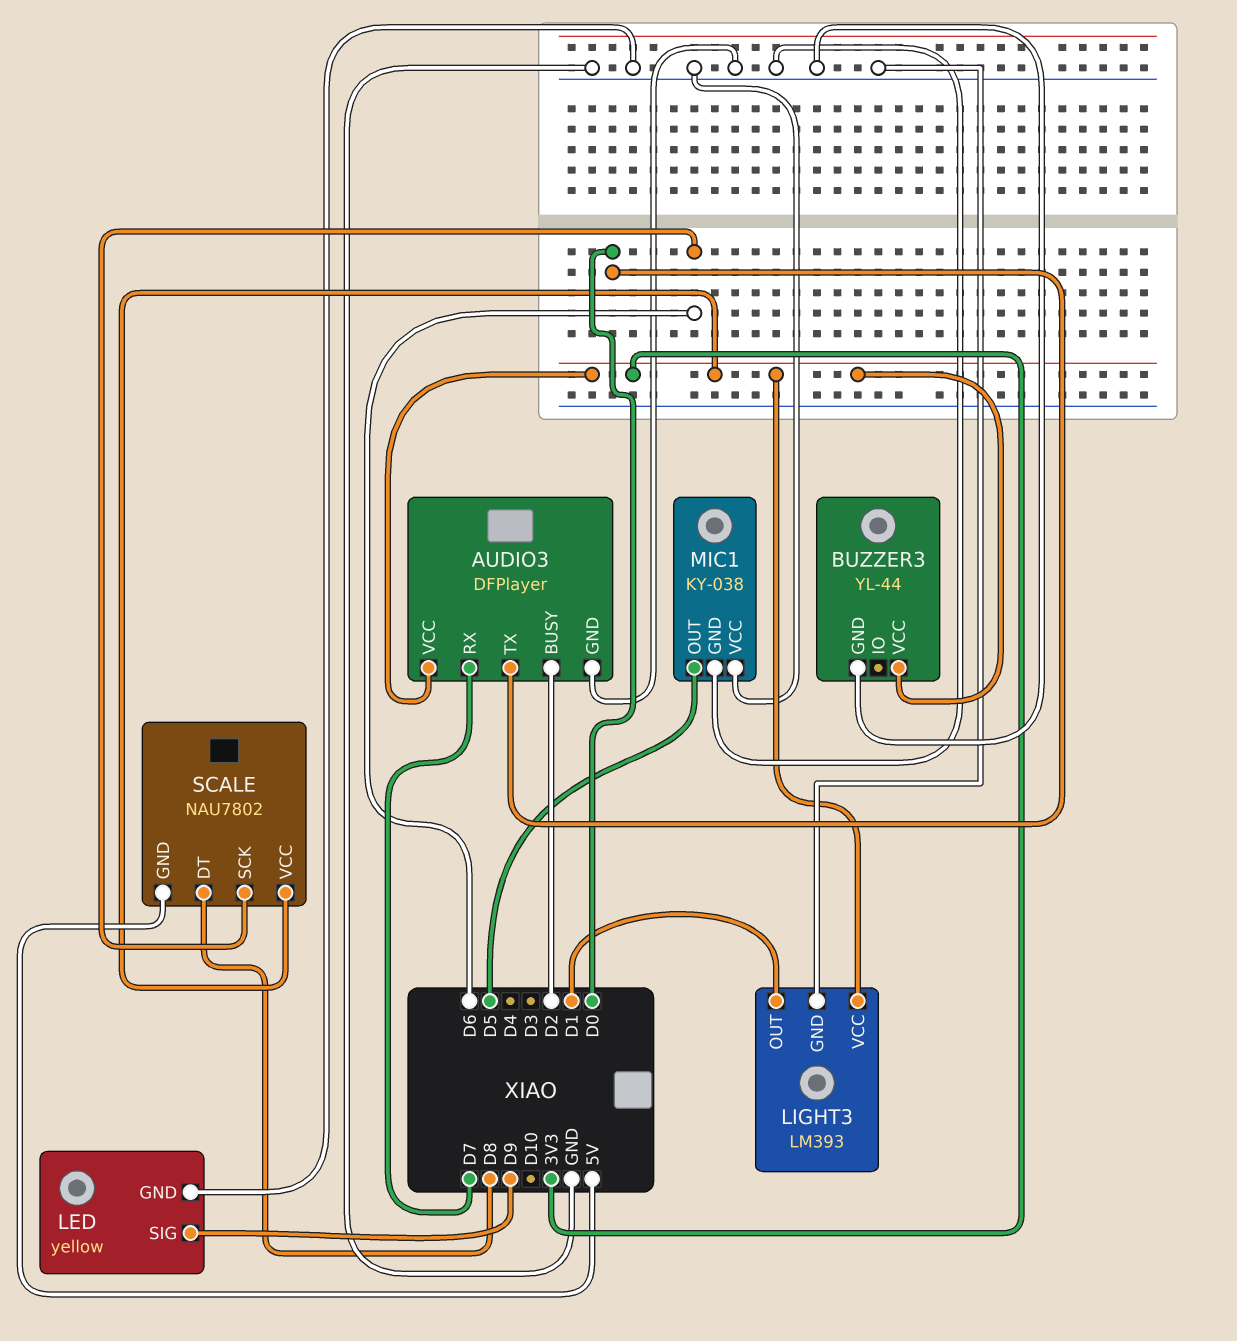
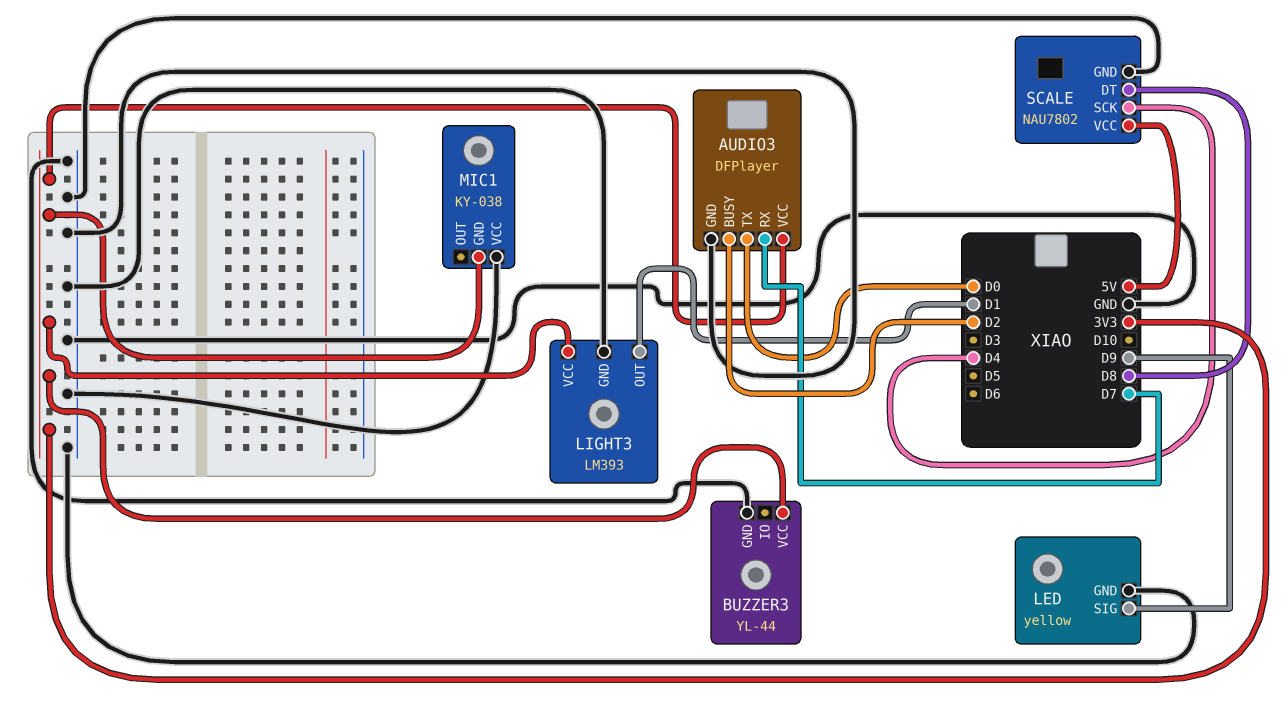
MIC1 pin GND: GND -> 3V3
MIC1 pin OUT: D5 -> none
SCALE pin GND: 5V -> GND
SCALE pin SCK: D6 -> D4
SCALE pin VCC: 3V3 -> 5V

